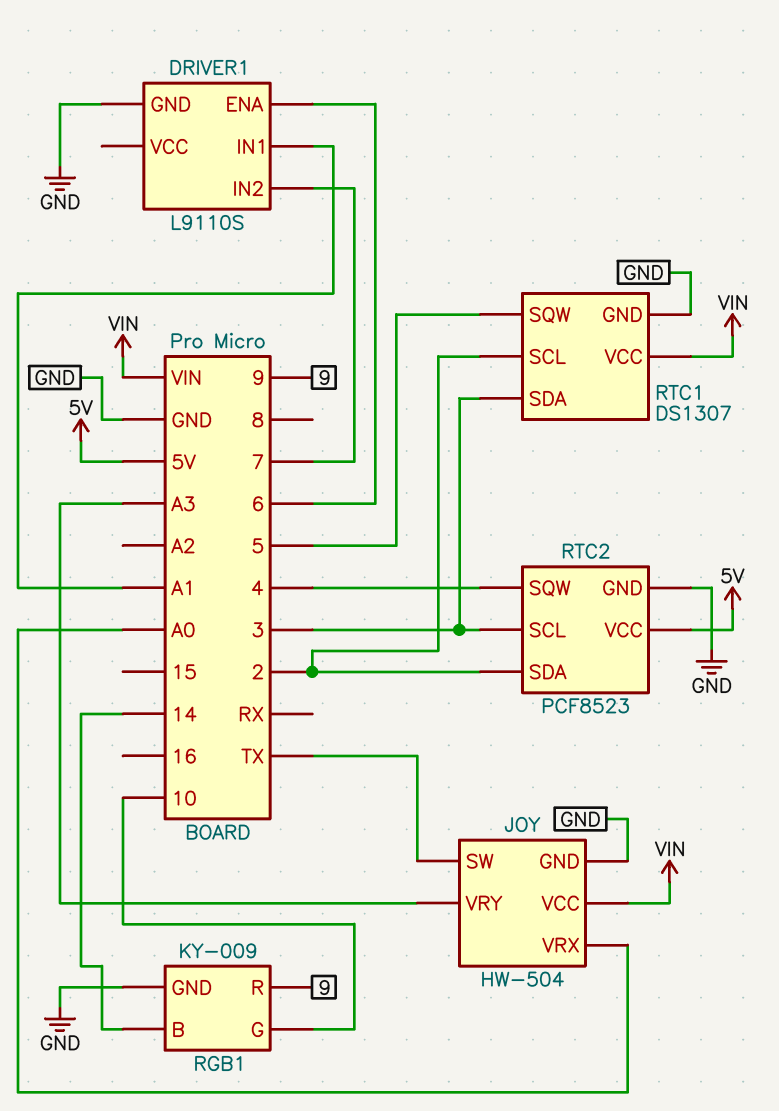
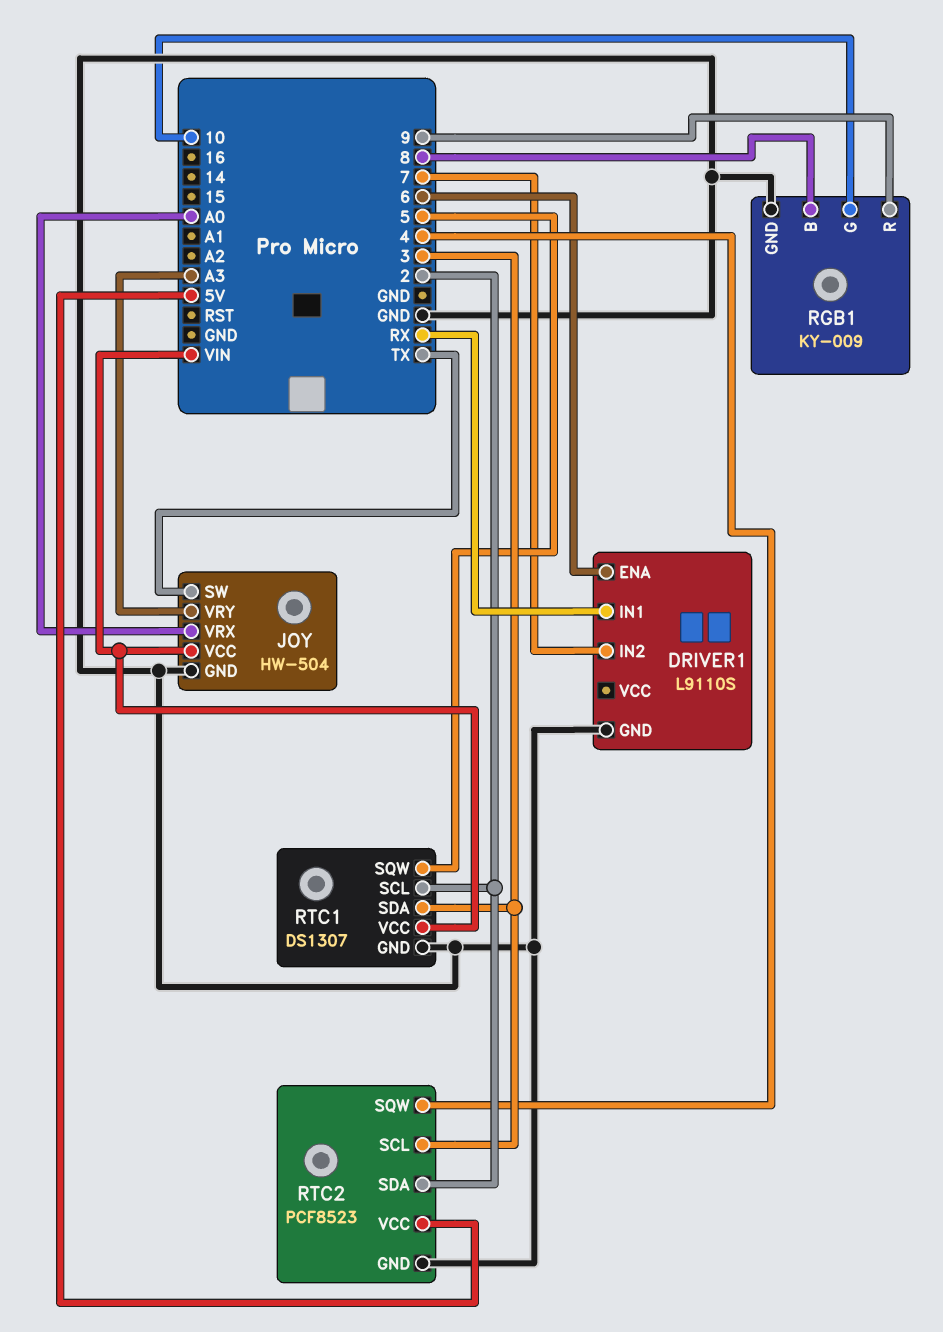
DRIVER1 pin IN1: A1 -> RX
RGB1 pin B: 14 -> 8

